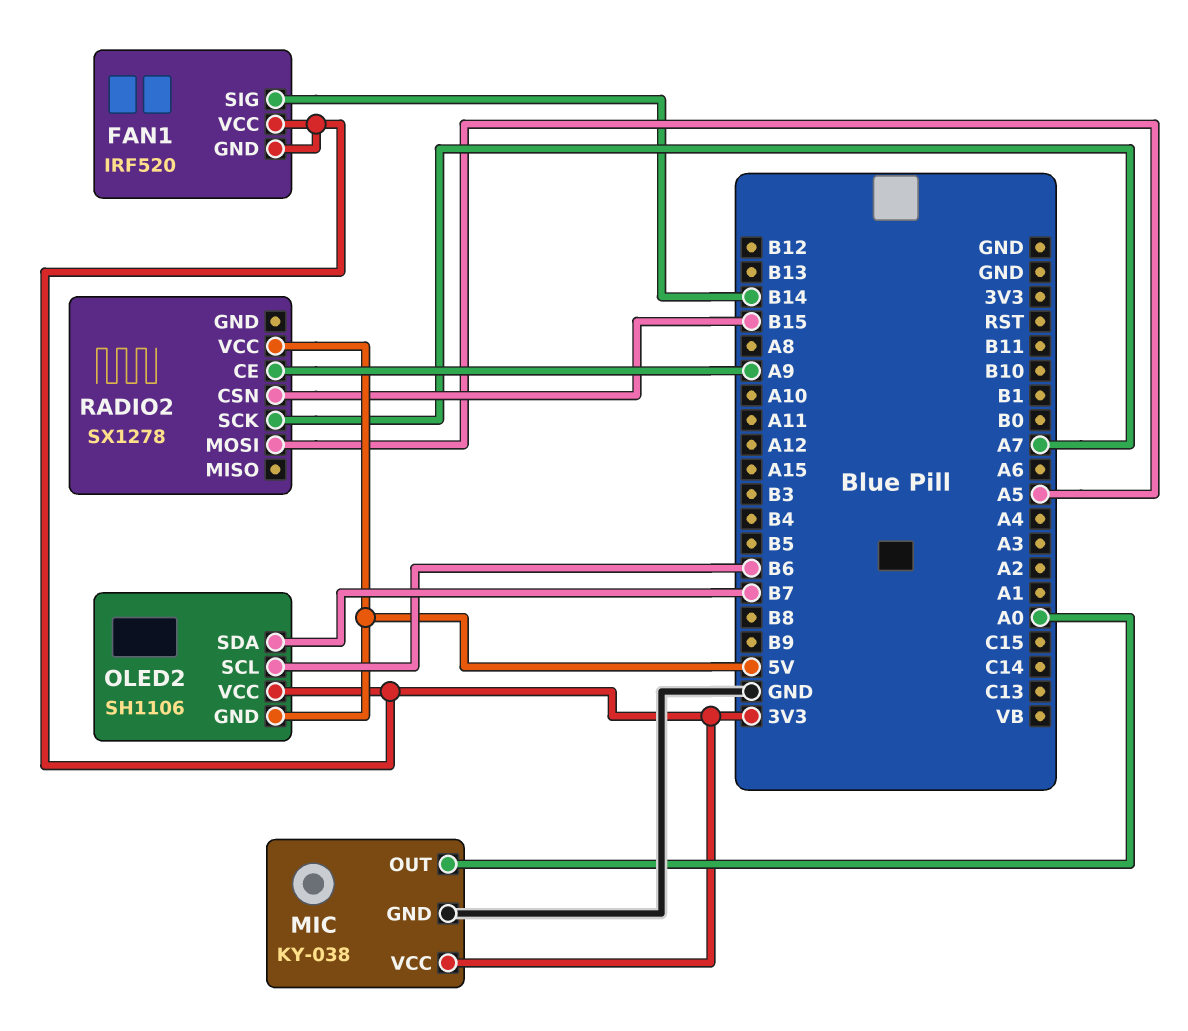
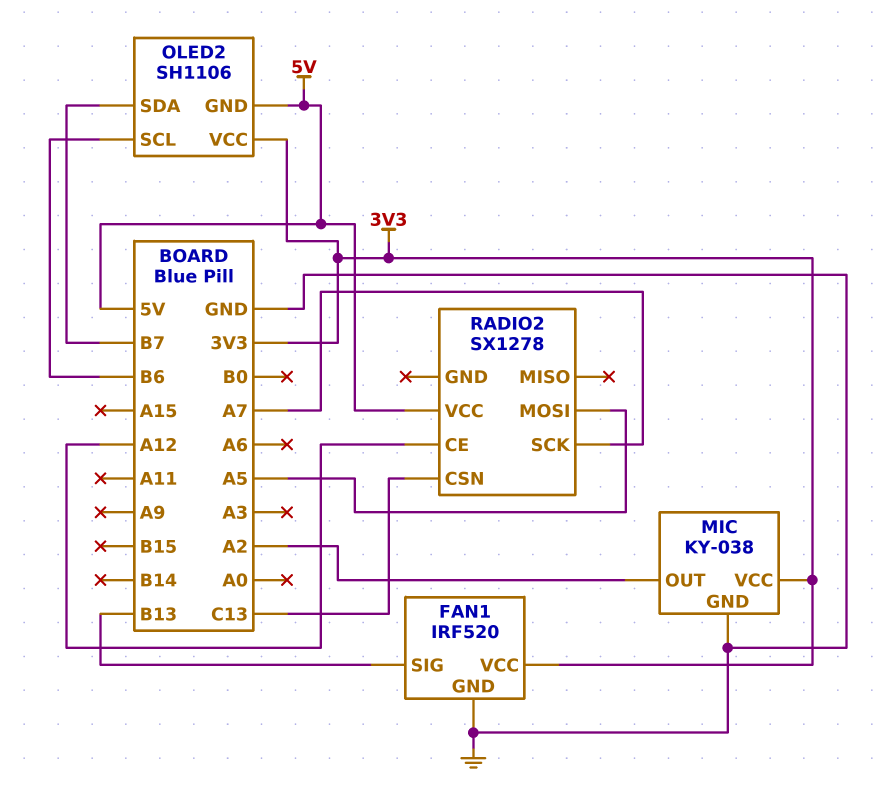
FAN1 pin GND: 3V3 -> GND
FAN1 pin SIG: B14 -> B13
MIC pin OUT: A0 -> A2
RADIO2 pin CE: A9 -> A12
RADIO2 pin CSN: B15 -> C13

